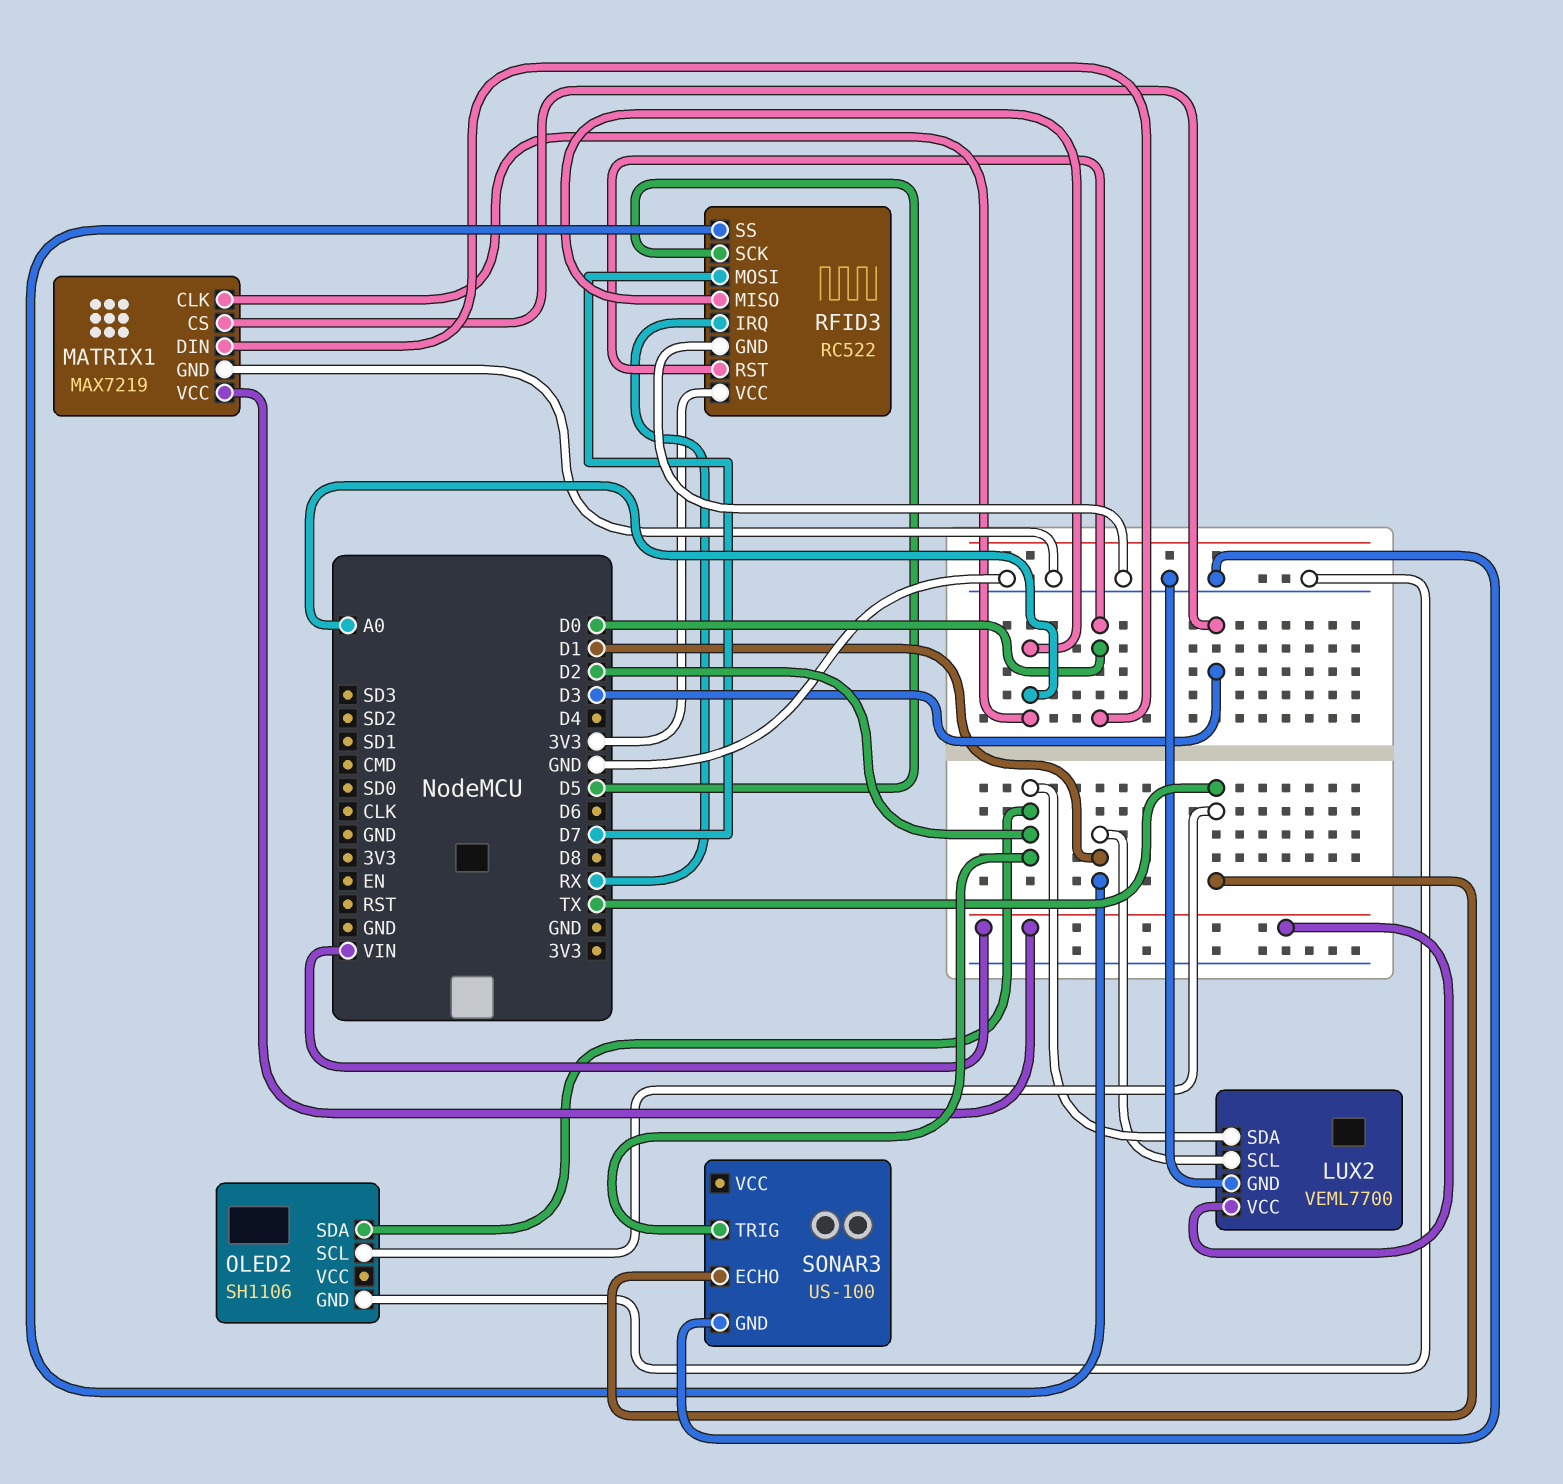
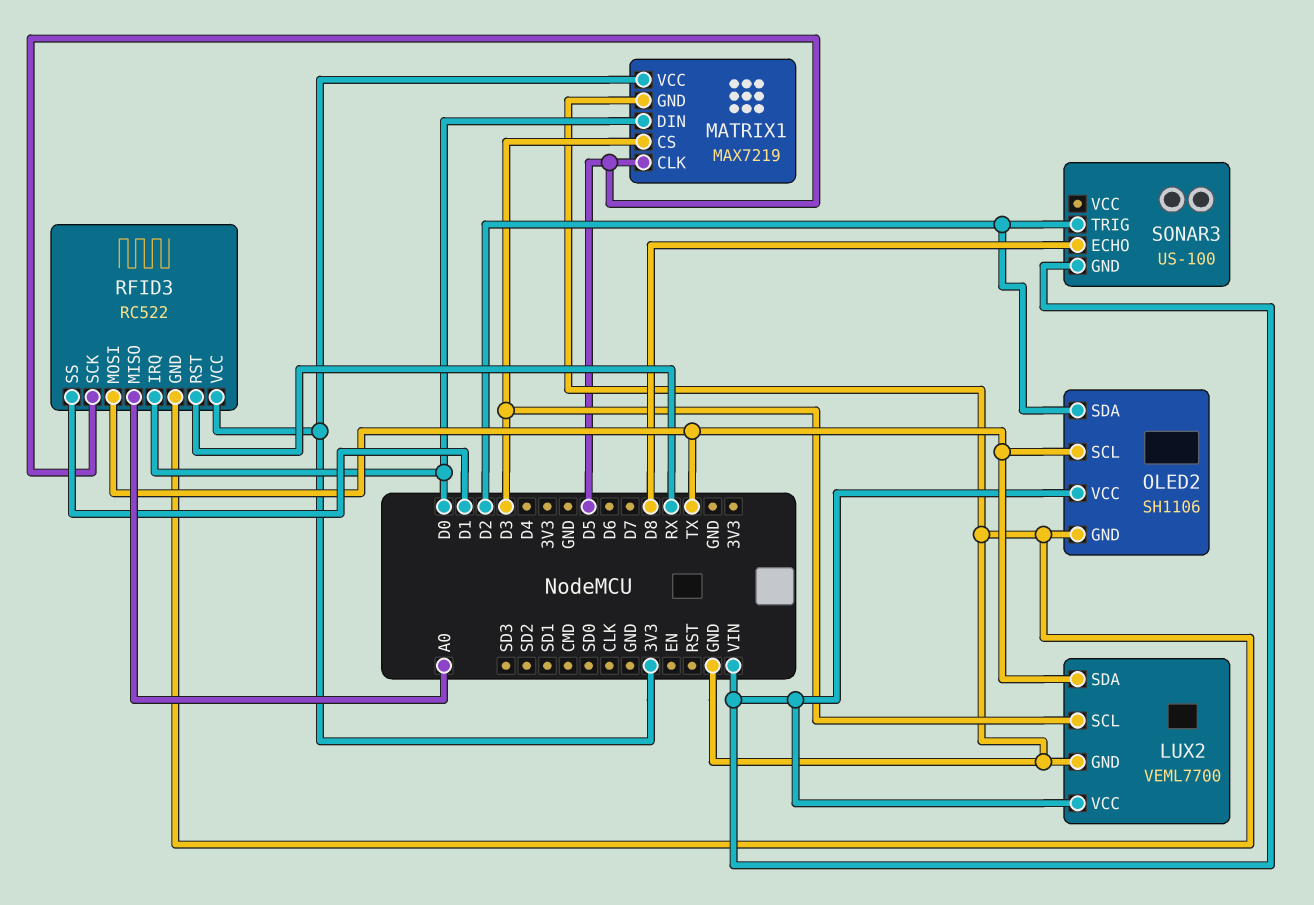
LUX2 pin SCL: D1 -> D3
LUX2 pin SDA: D2 -> TX
MATRIX1 pin CLK: A0 -> D5
MATRIX1 pin VCC: VIN -> 3V3
OLED2 pin VCC: none -> VIN
RFID3 pin IRQ: RX -> D0
RFID3 pin MOSI: D7 -> TX
RFID3 pin RST: D0 -> RX
SONAR3 pin ECHO: TX -> D8
SONAR3 pin GND: GND -> VIN

